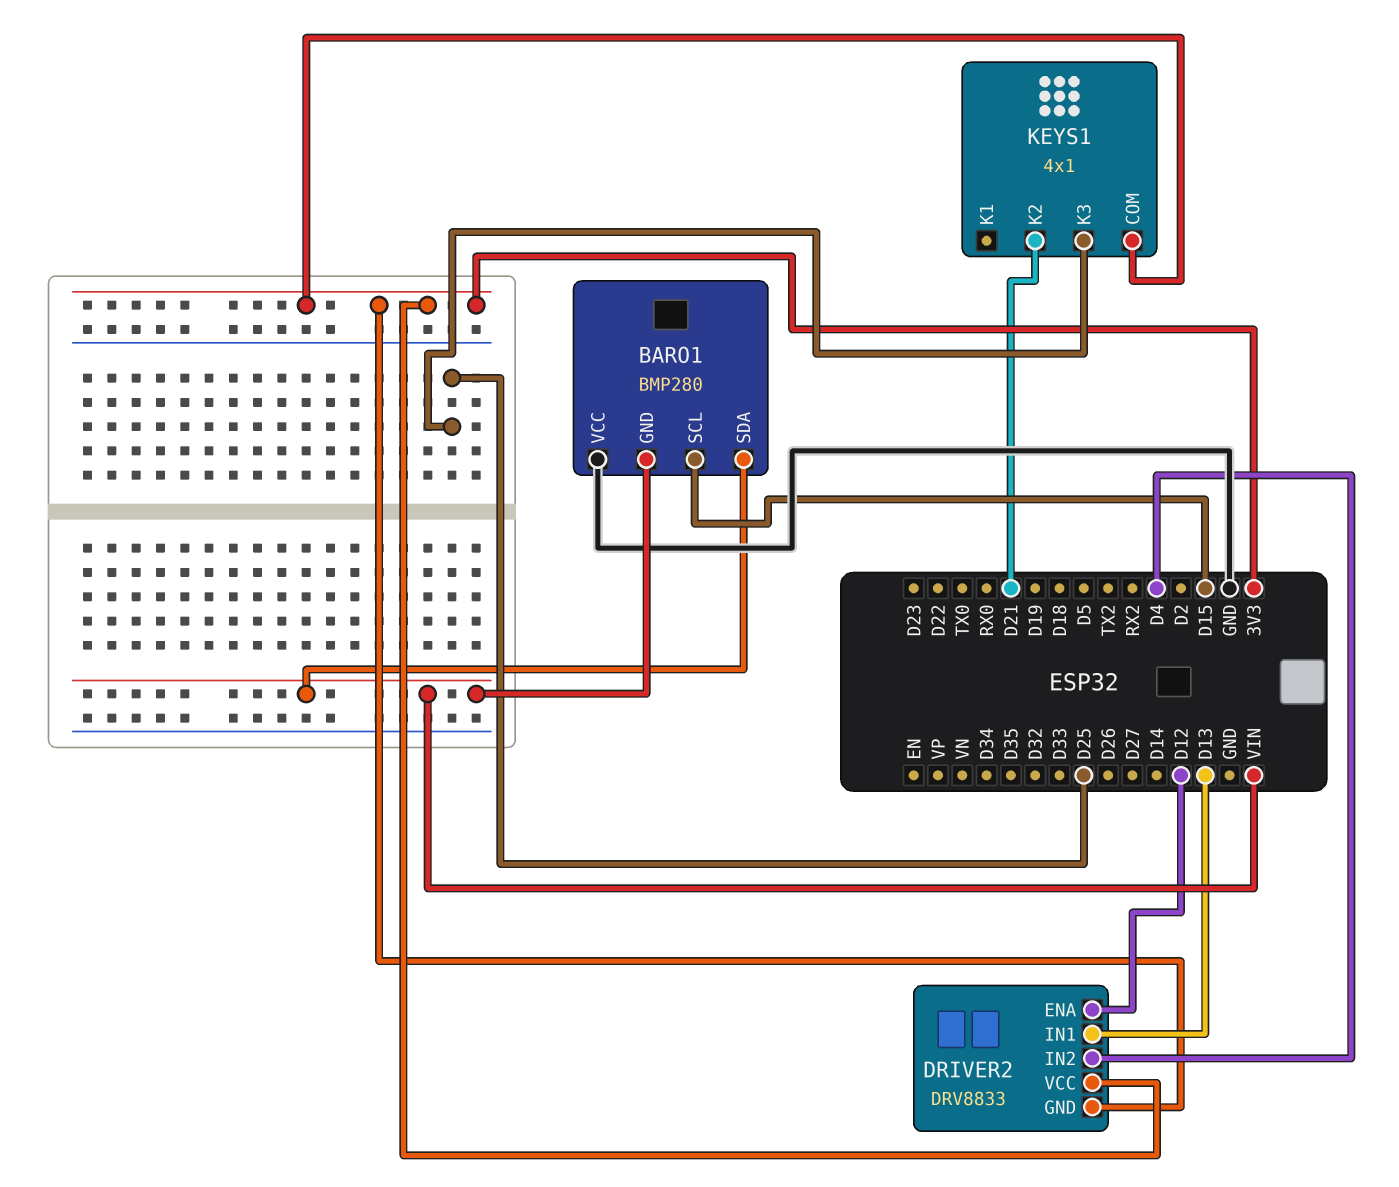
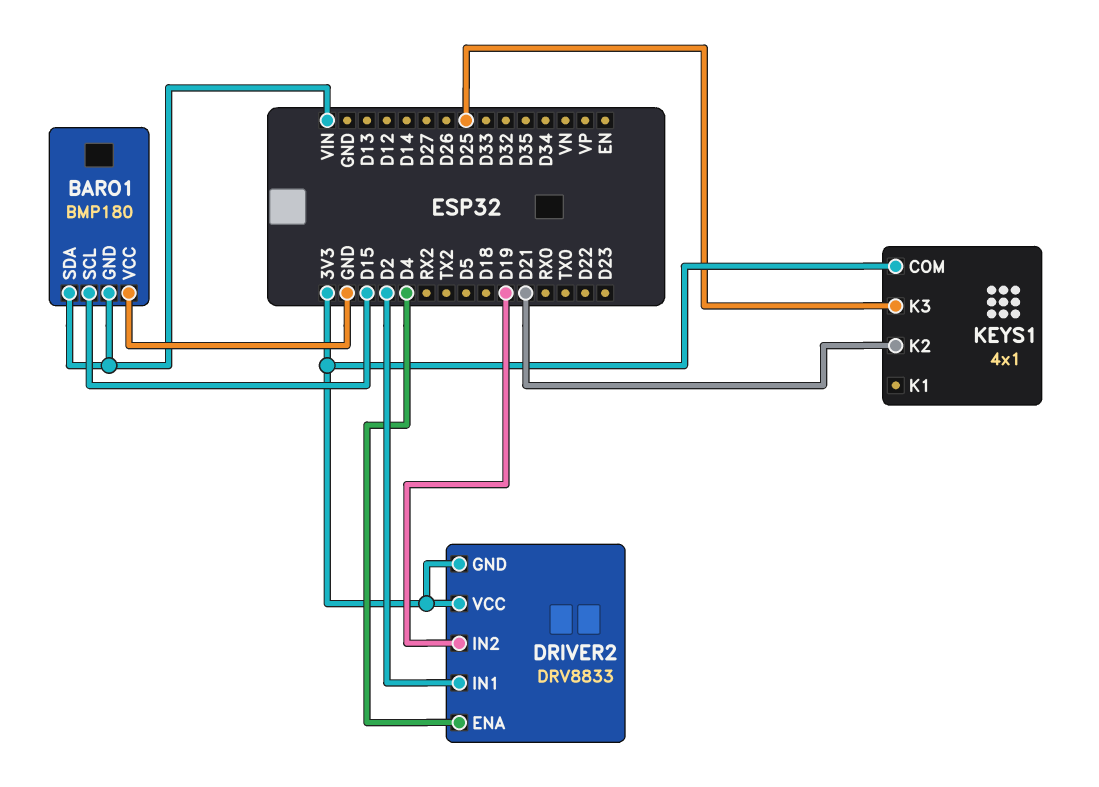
BARO1: BMP280 -> BMP180
DRIVER2 pin ENA: D12 -> D4
DRIVER2 pin IN1: D13 -> D2
DRIVER2 pin IN2: D4 -> D19

